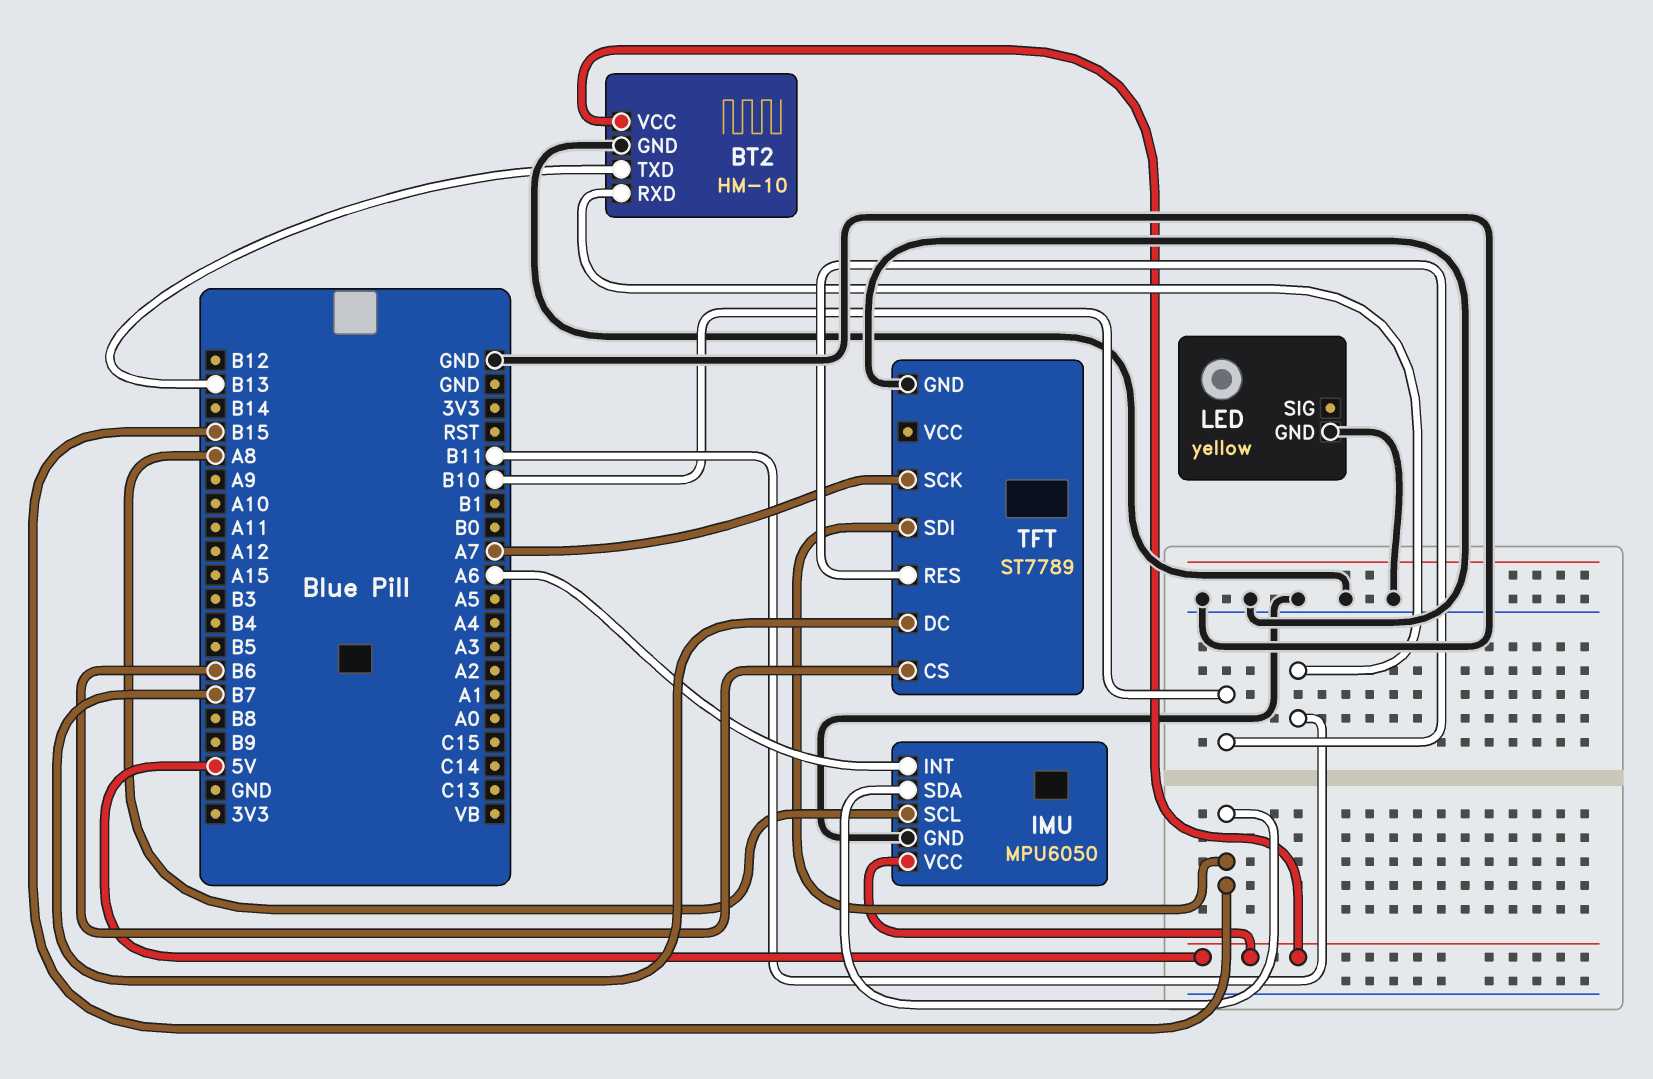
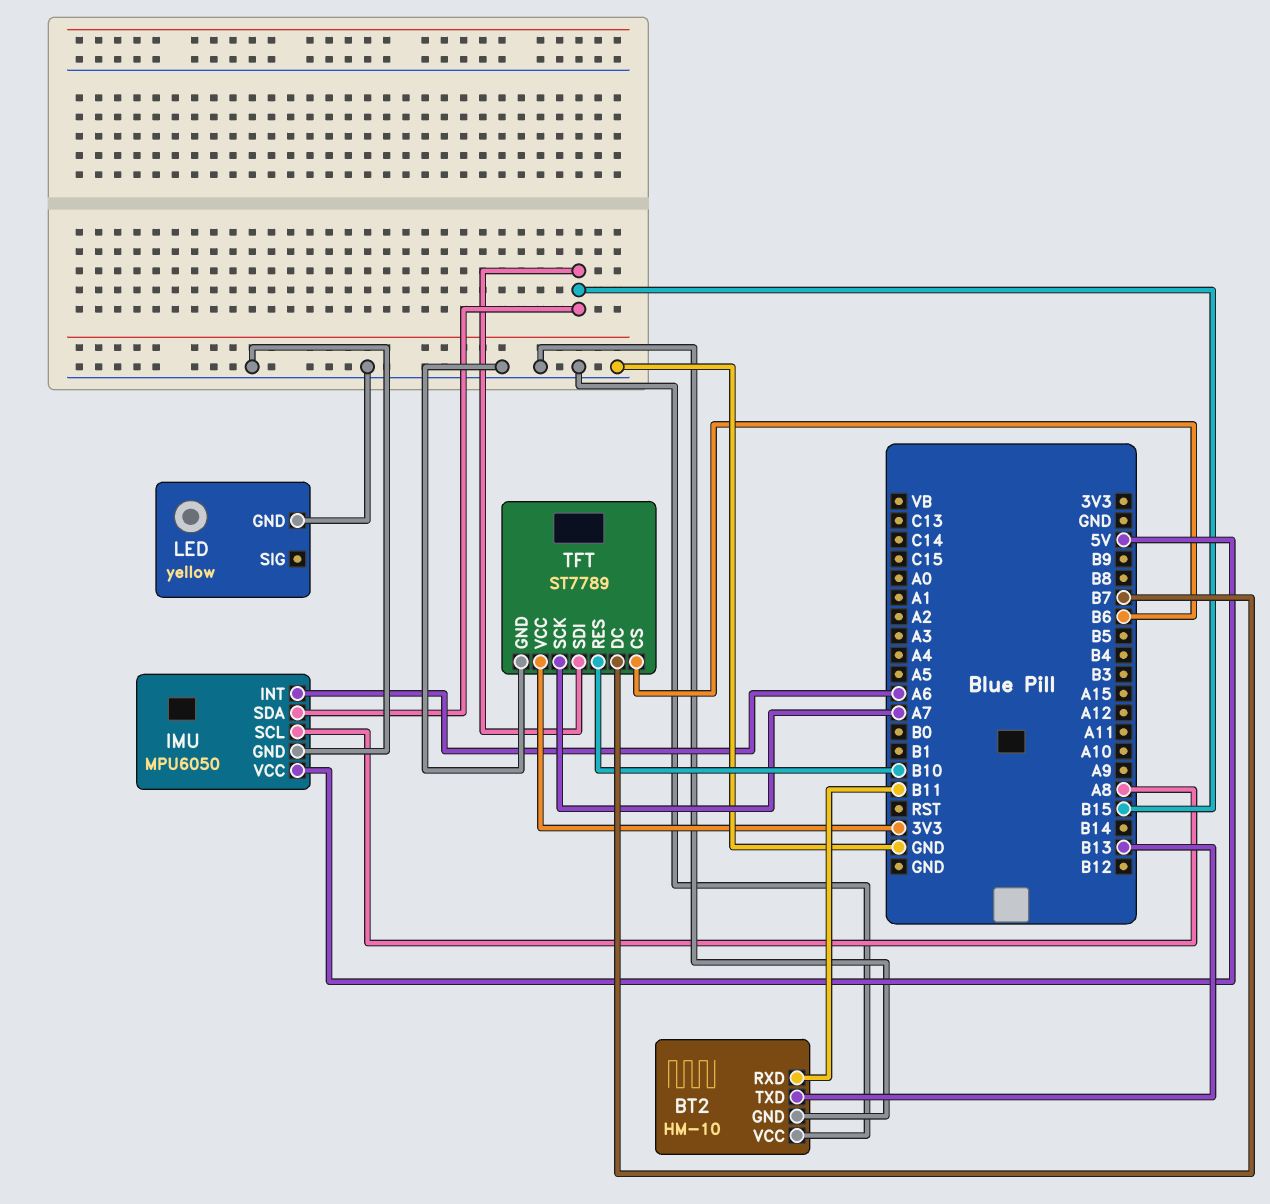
BT2 pin VCC: 5V -> GND
TFT pin VCC: none -> 3V3

